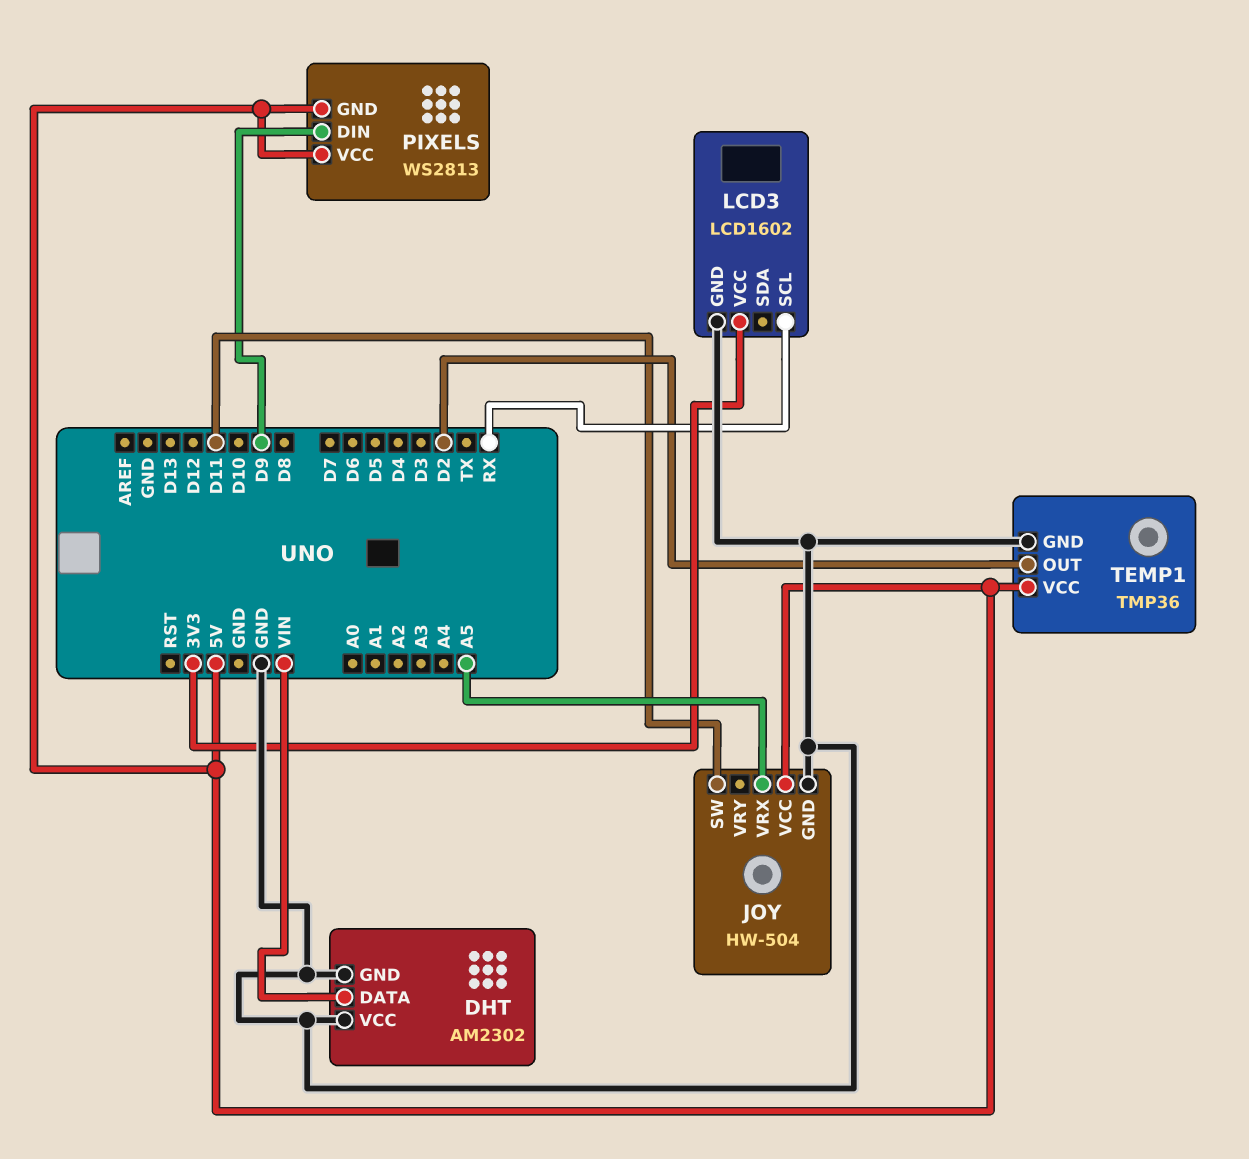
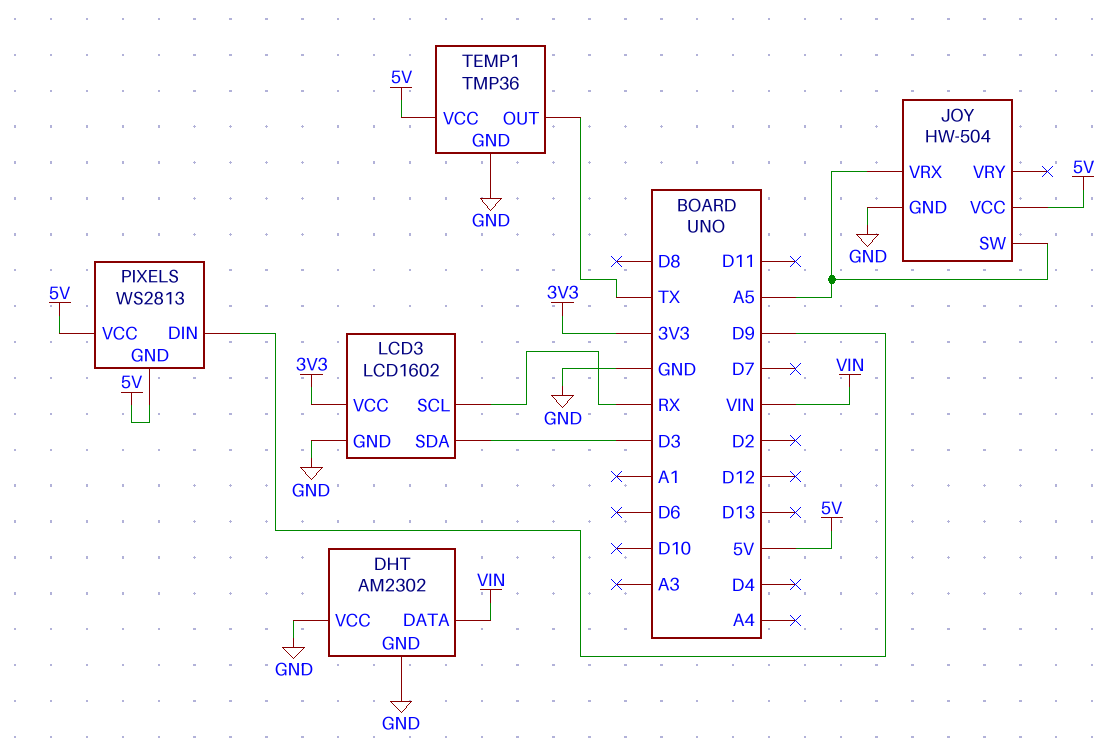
JOY pin SW: D11 -> A5
LCD3 pin SDA: none -> D3
TEMP1 pin OUT: D2 -> TX

